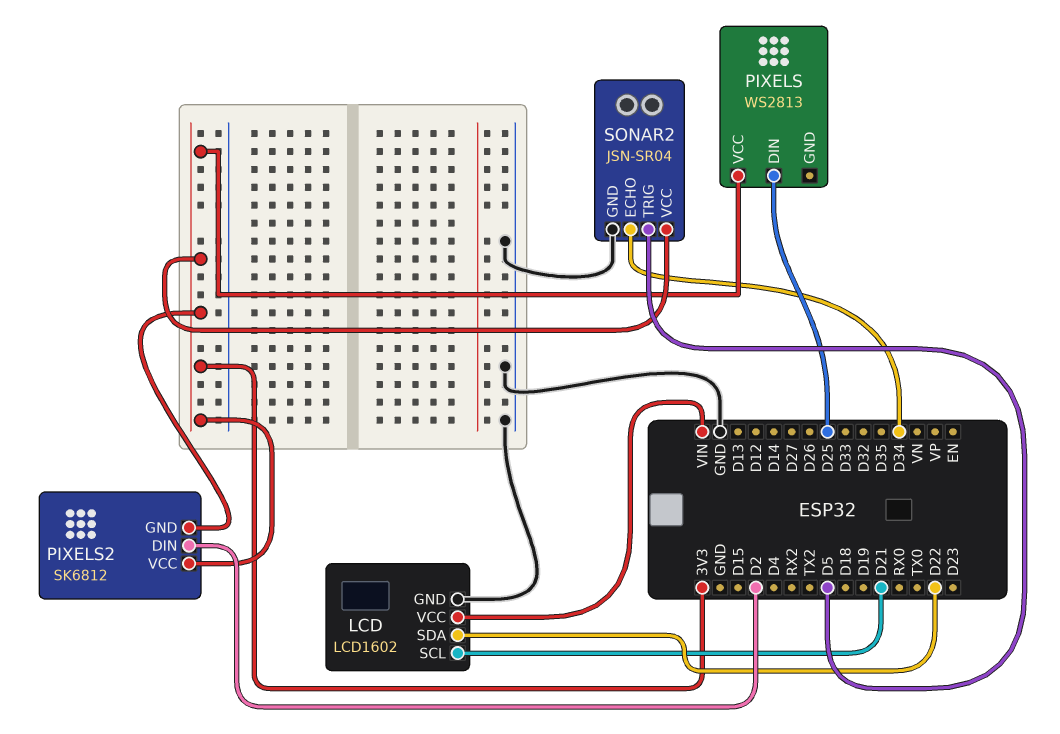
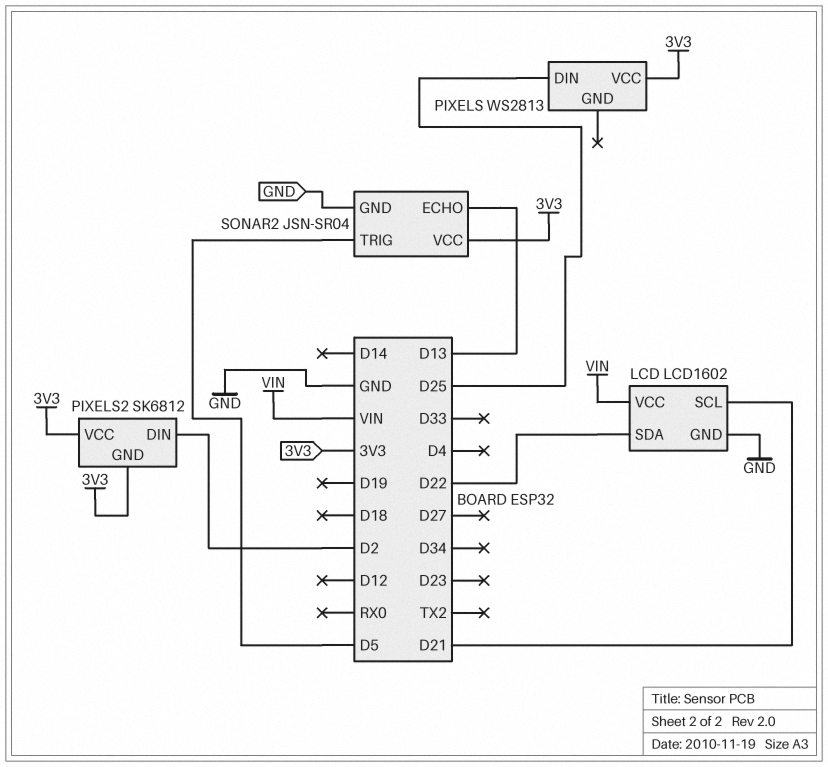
SONAR2 pin ECHO: D34 -> D13

